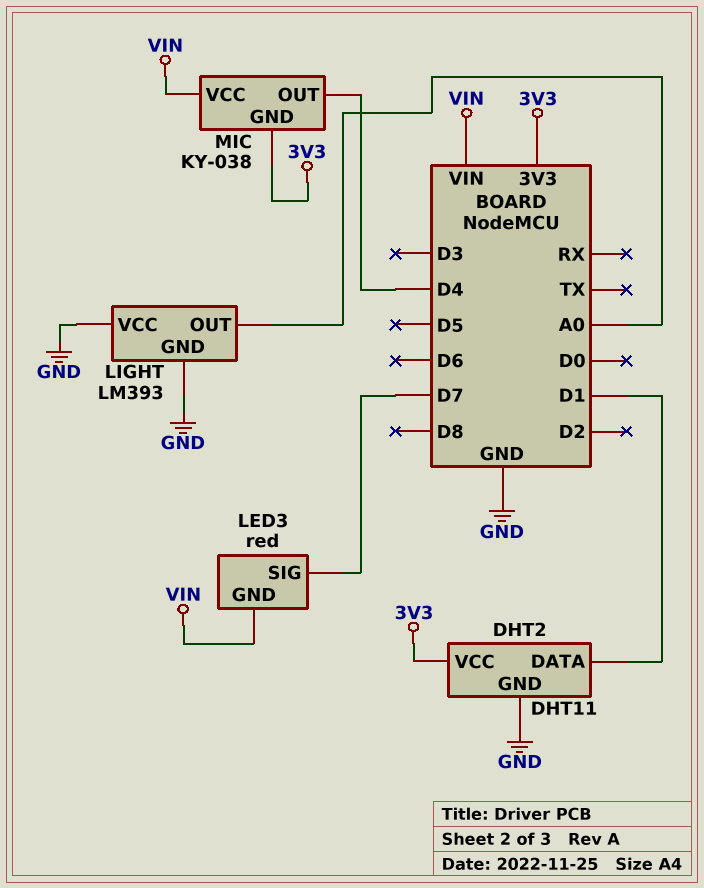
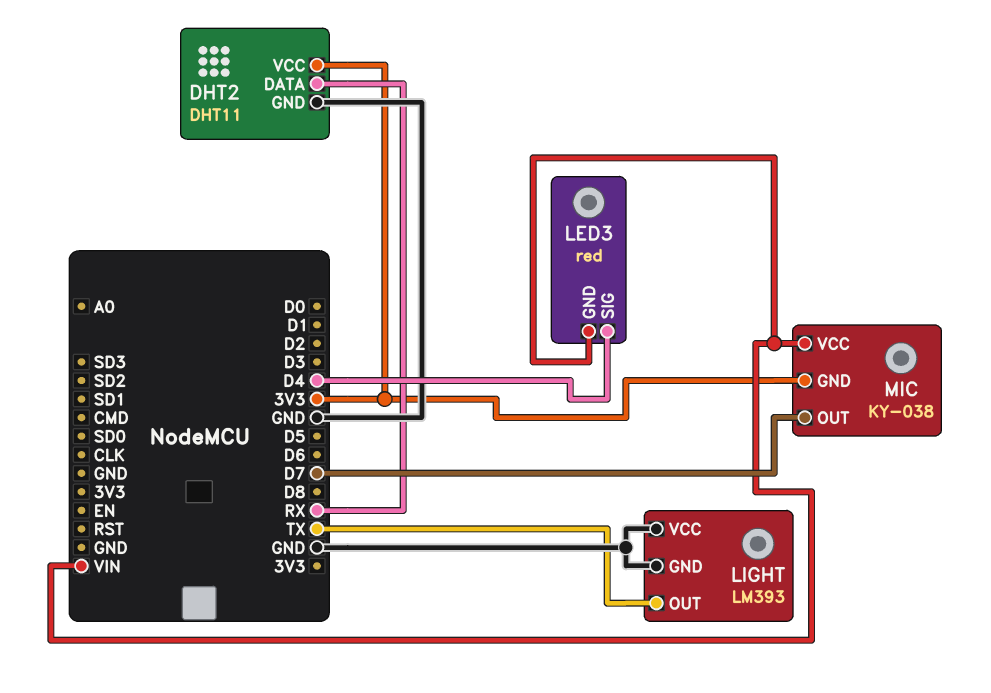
DHT2 pin DATA: D1 -> RX
LED3 pin SIG: D7 -> D4
LIGHT pin OUT: A0 -> TX
MIC pin OUT: D4 -> D7

